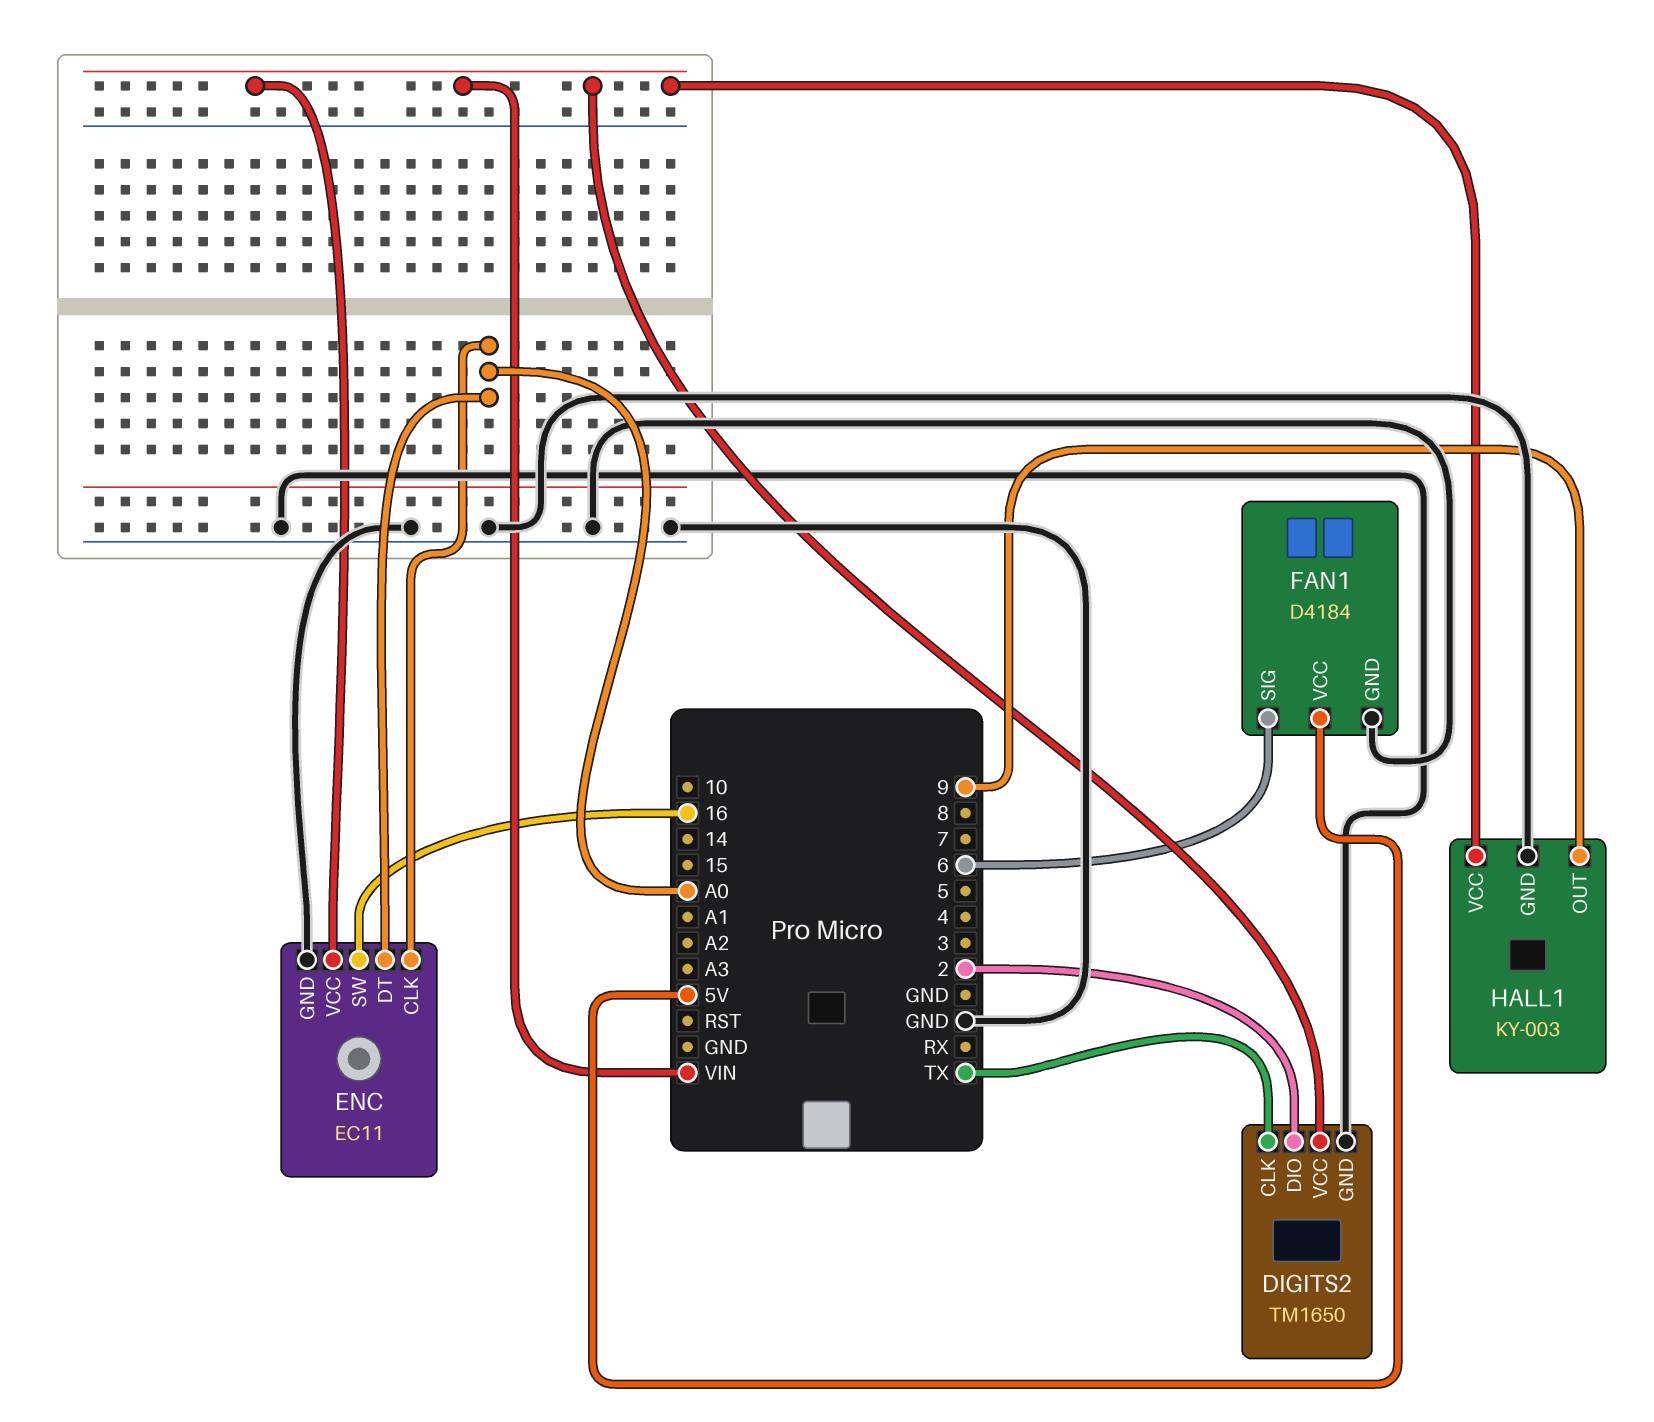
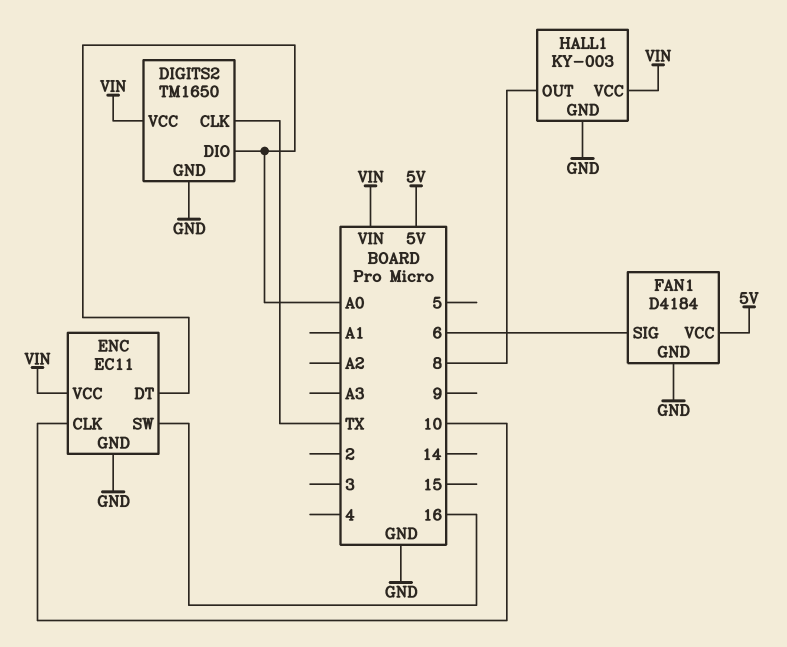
DIGITS2 pin DIO: 2 -> A0
ENC pin CLK: A0 -> 10
HALL1 pin OUT: 9 -> 8

